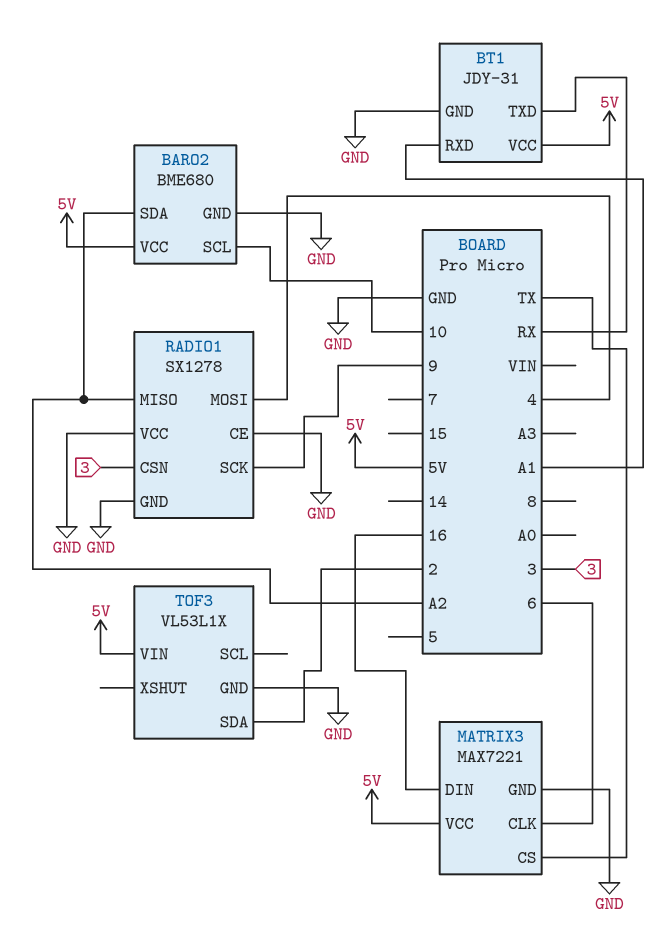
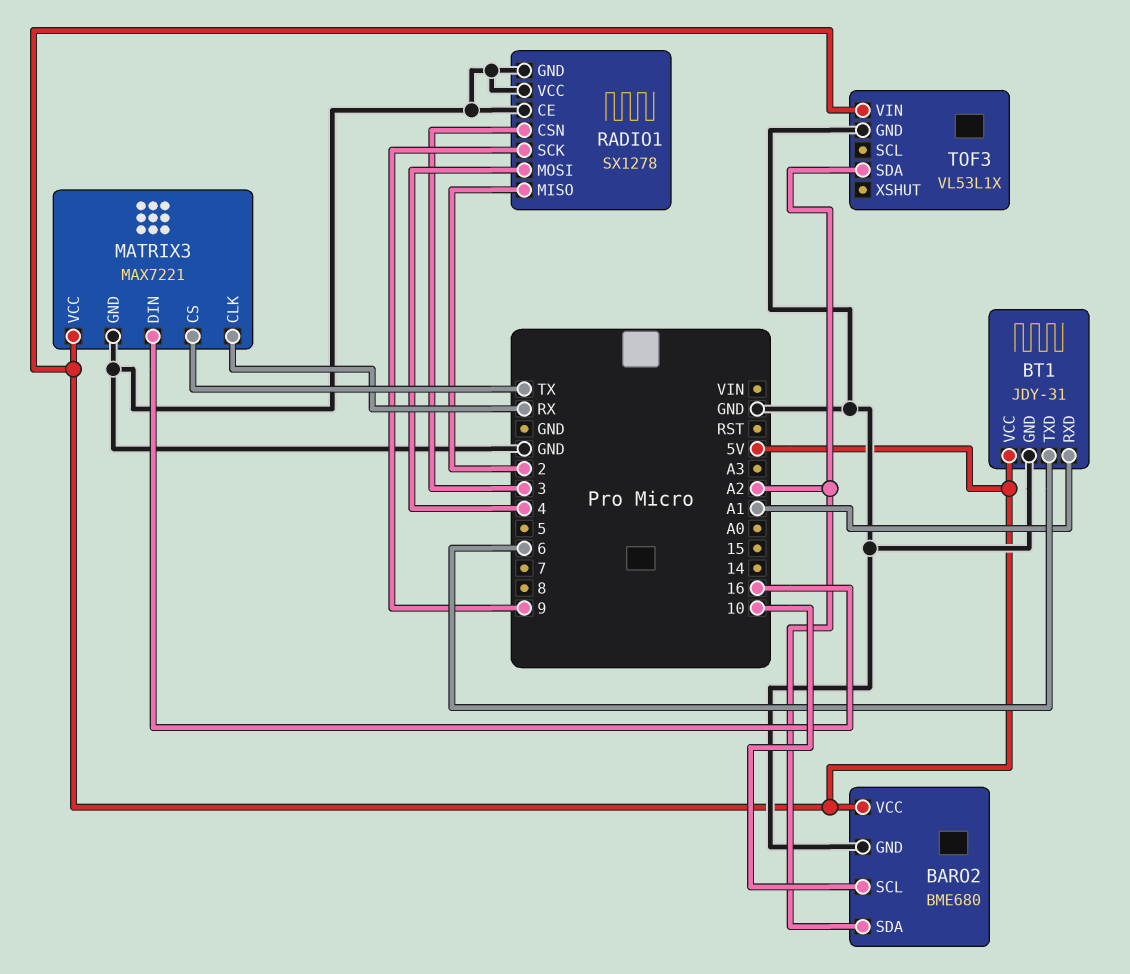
BT1 pin TXD: RX -> 6
MATRIX3 pin CLK: 6 -> RX
RADIO1 pin MISO: A2 -> 2
TOF3 pin SDA: 2 -> A2

